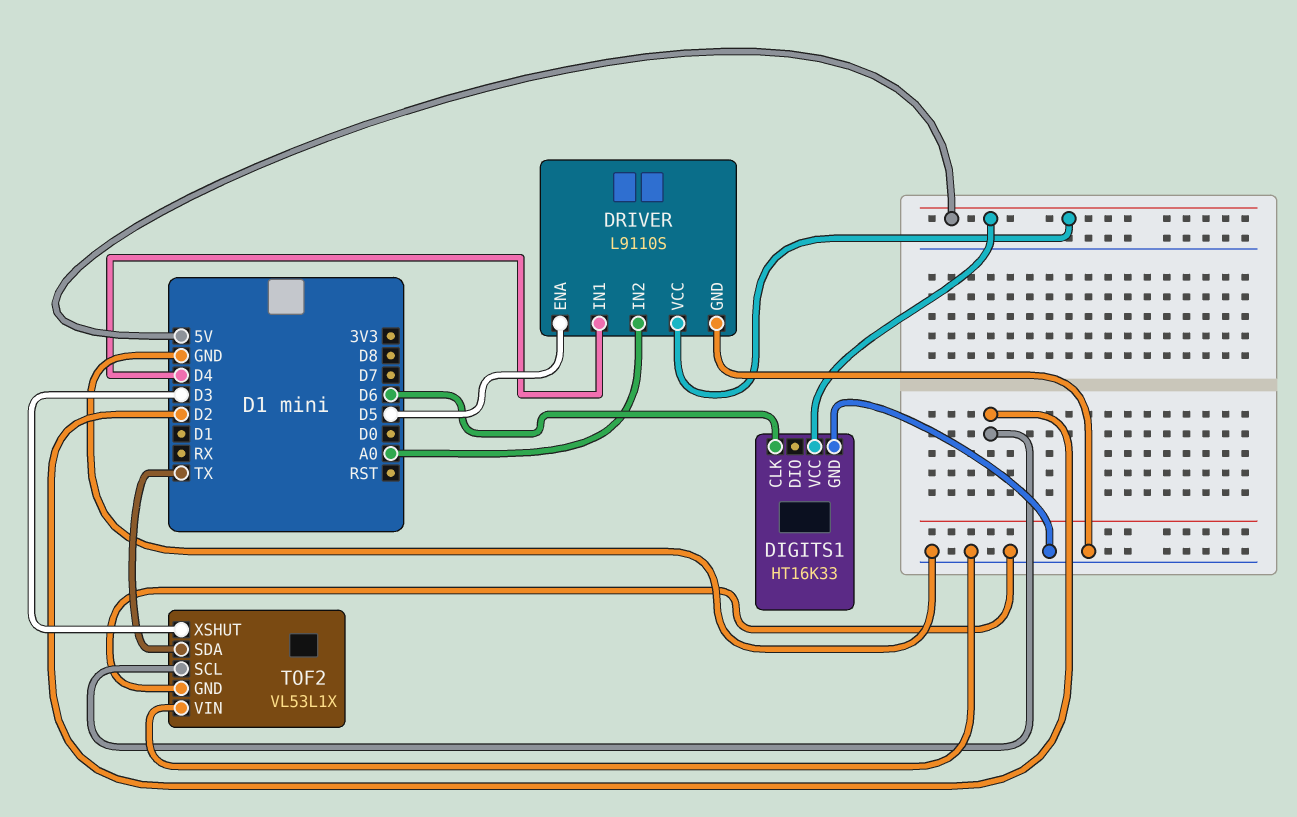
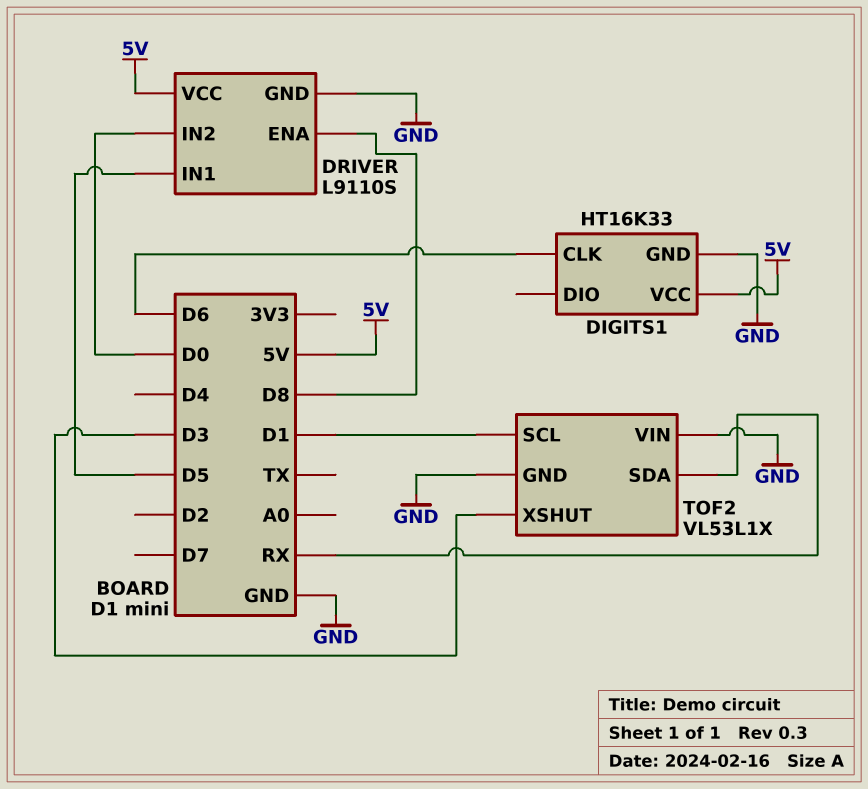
DRIVER pin ENA: D5 -> D8
DRIVER pin IN1: D4 -> D5
DRIVER pin IN2: A0 -> D0
TOF2 pin SCL: D2 -> D1
TOF2 pin SDA: TX -> RX

